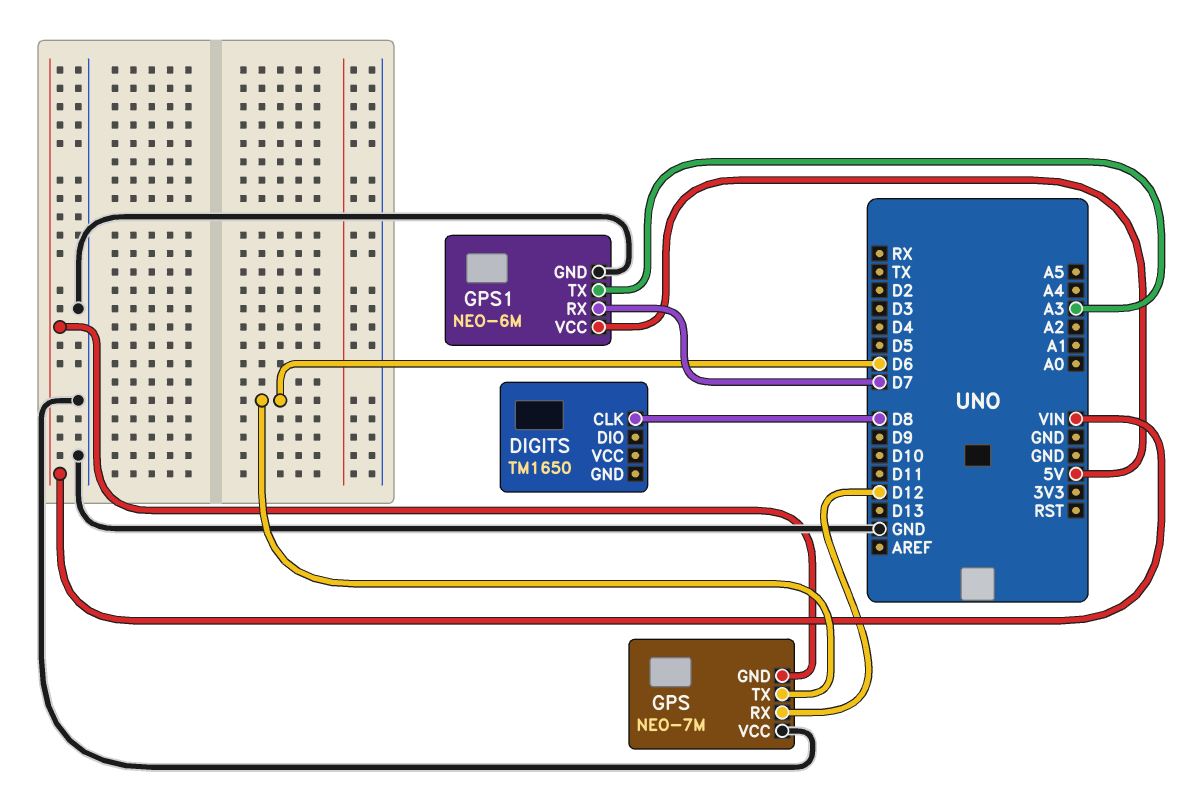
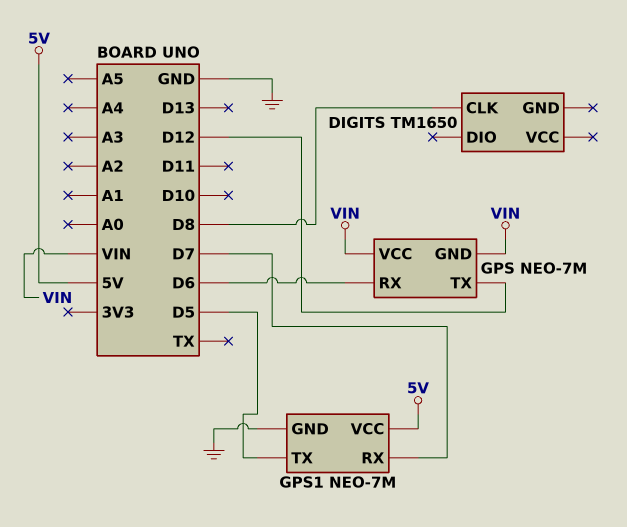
GPS pin RX: D12 -> D6
GPS pin TX: D6 -> D12
GPS pin VCC: GND -> VIN
GPS1: NEO-6M -> NEO-7M
GPS1 pin TX: A3 -> D5

